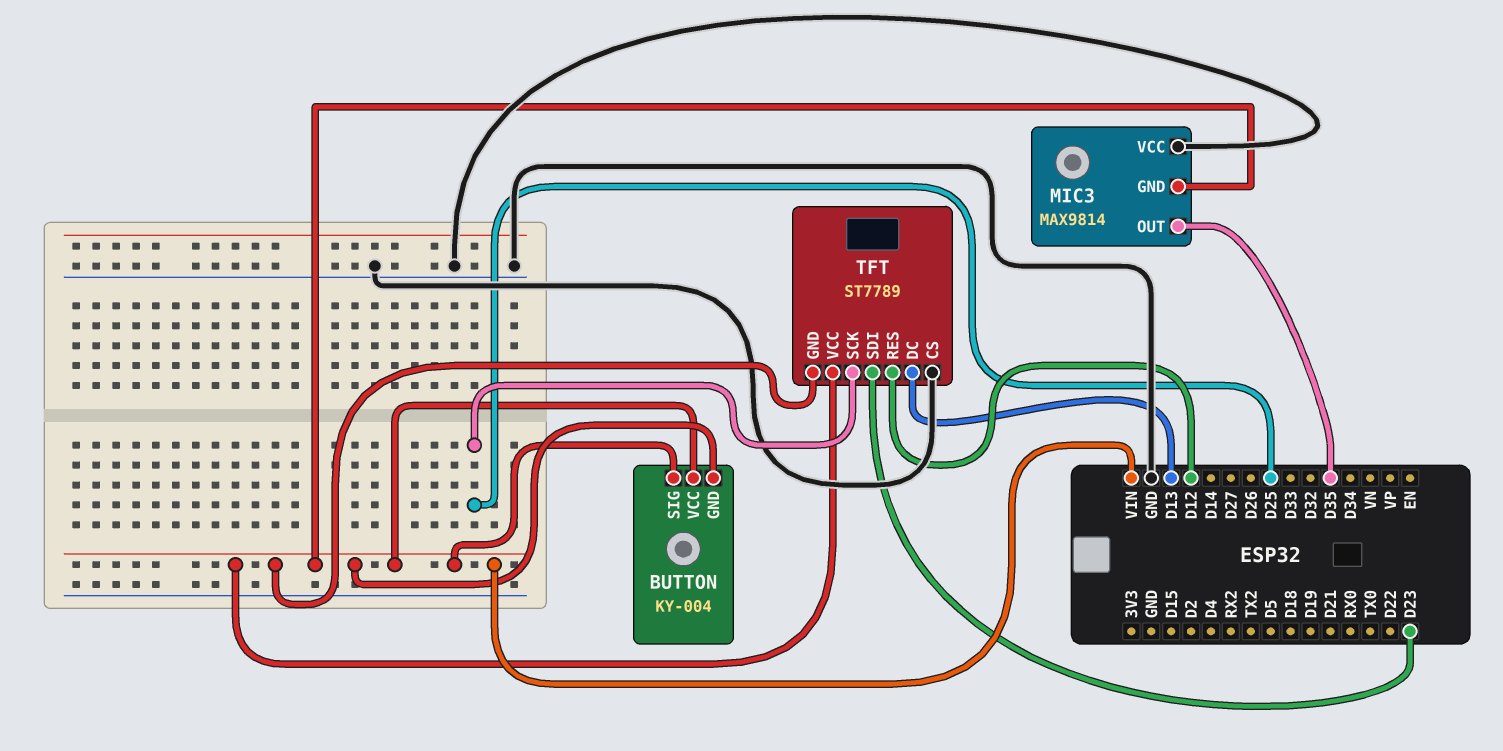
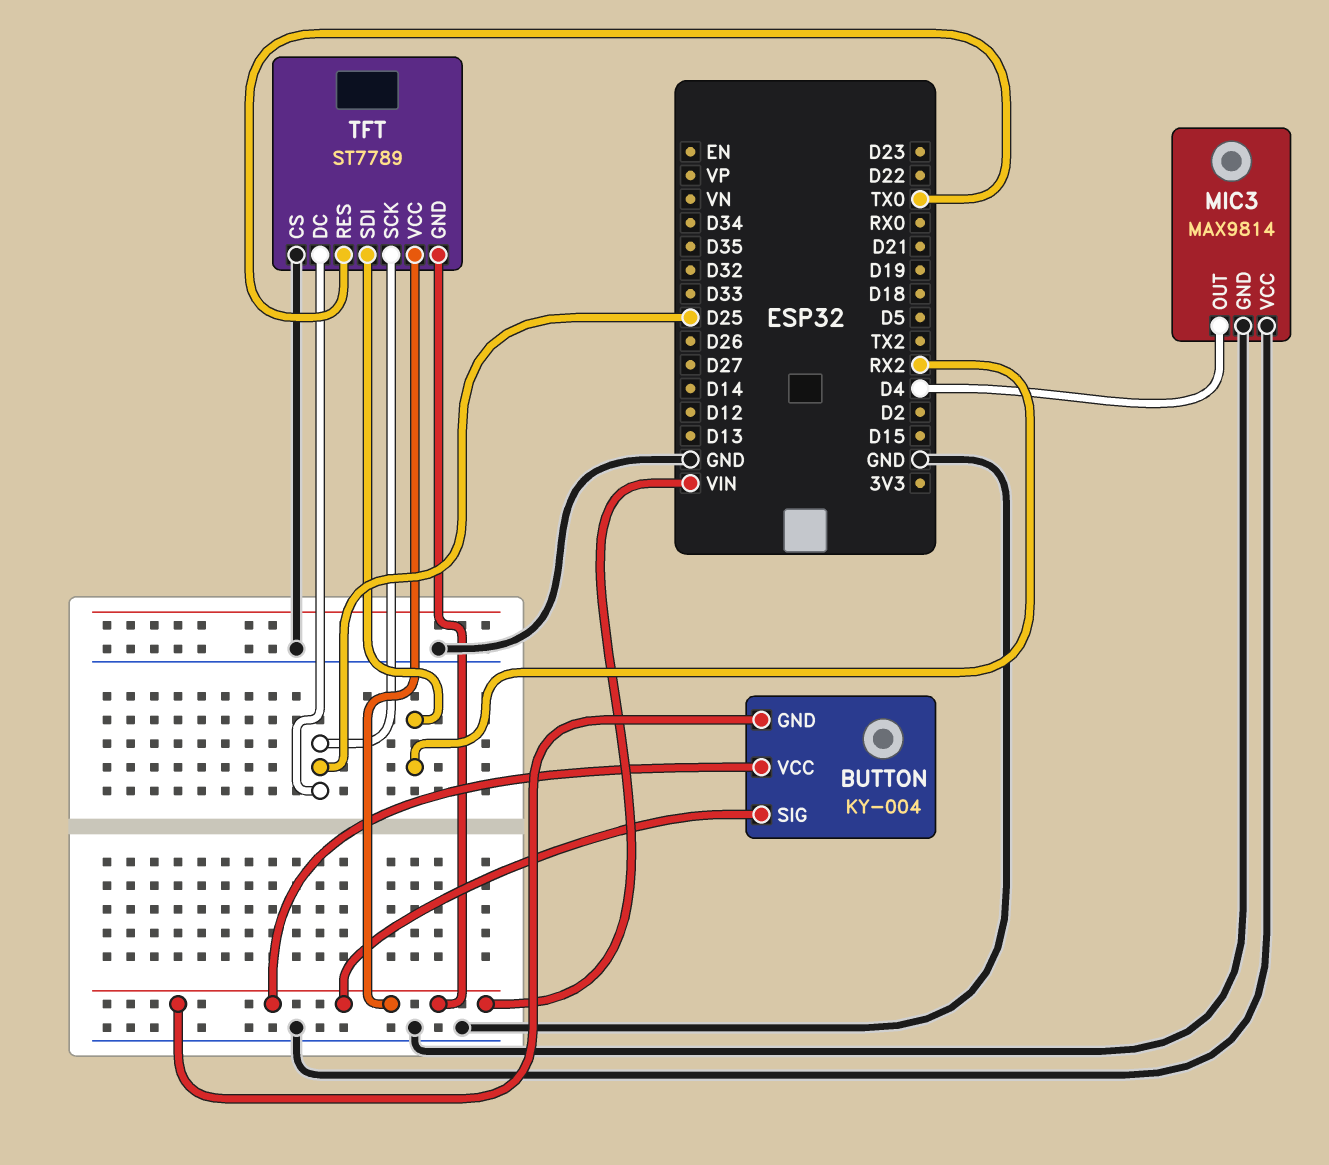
MIC3 pin GND: VIN -> GND
MIC3 pin OUT: D35 -> D4
TFT pin DC: D13 -> D25
TFT pin RES: D12 -> TX0
TFT pin SDI: D23 -> RX2

